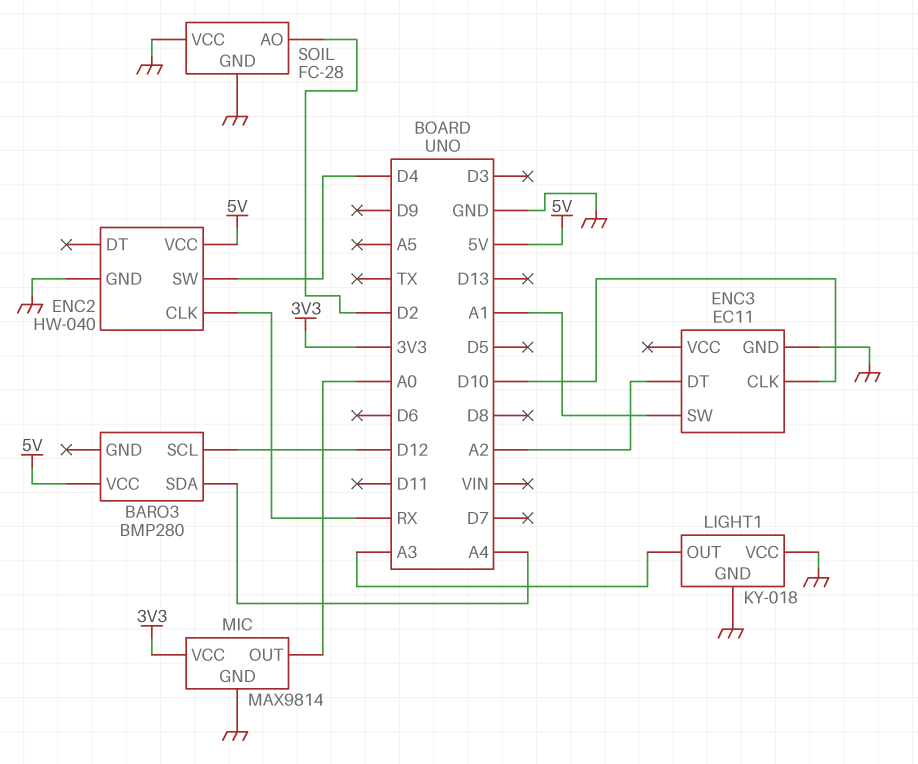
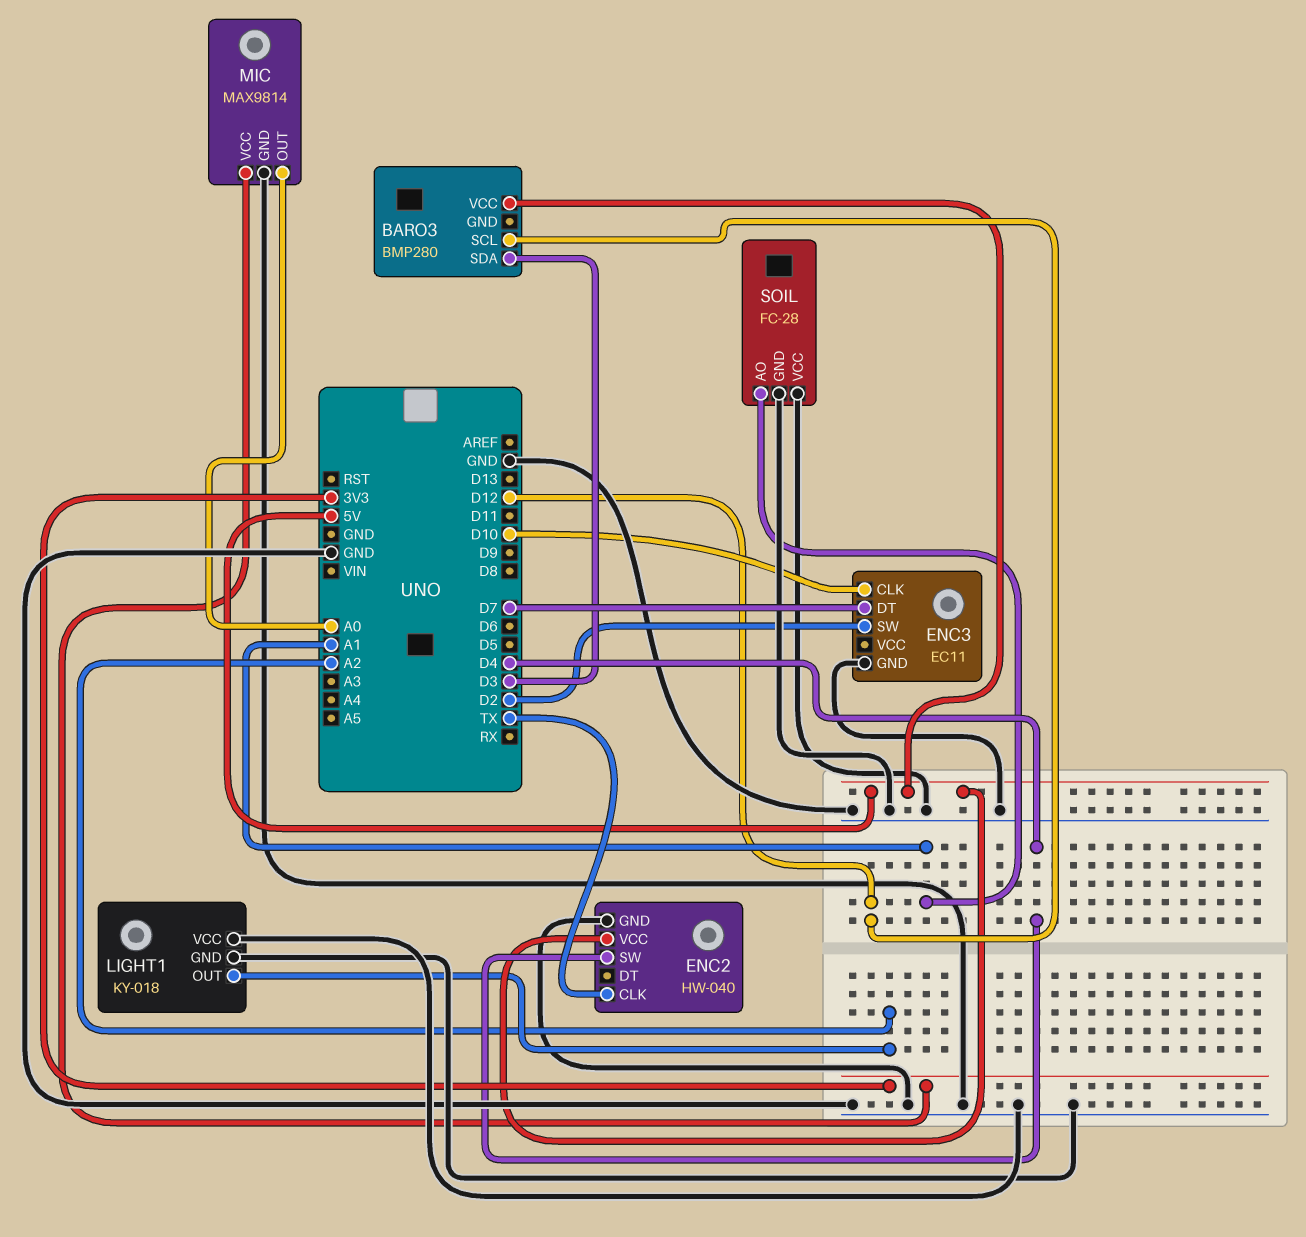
BARO3 pin SDA: A4 -> D3
ENC2 pin CLK: RX -> TX
ENC3 pin DT: A2 -> D7
ENC3 pin SW: A1 -> D2
LIGHT1 pin OUT: A3 -> A2
SOIL pin AO: D2 -> A1

